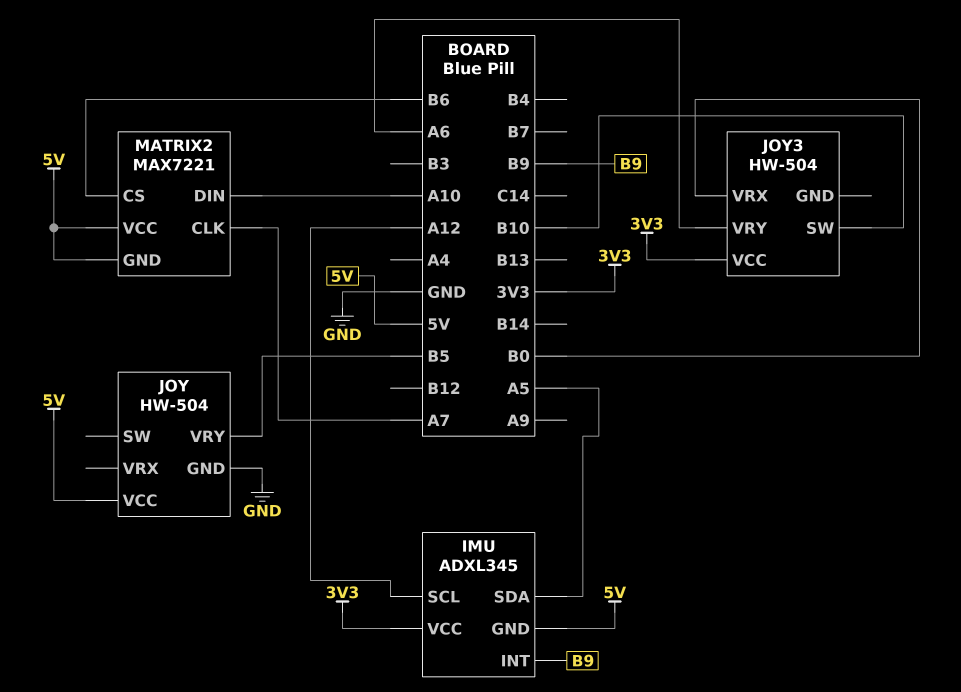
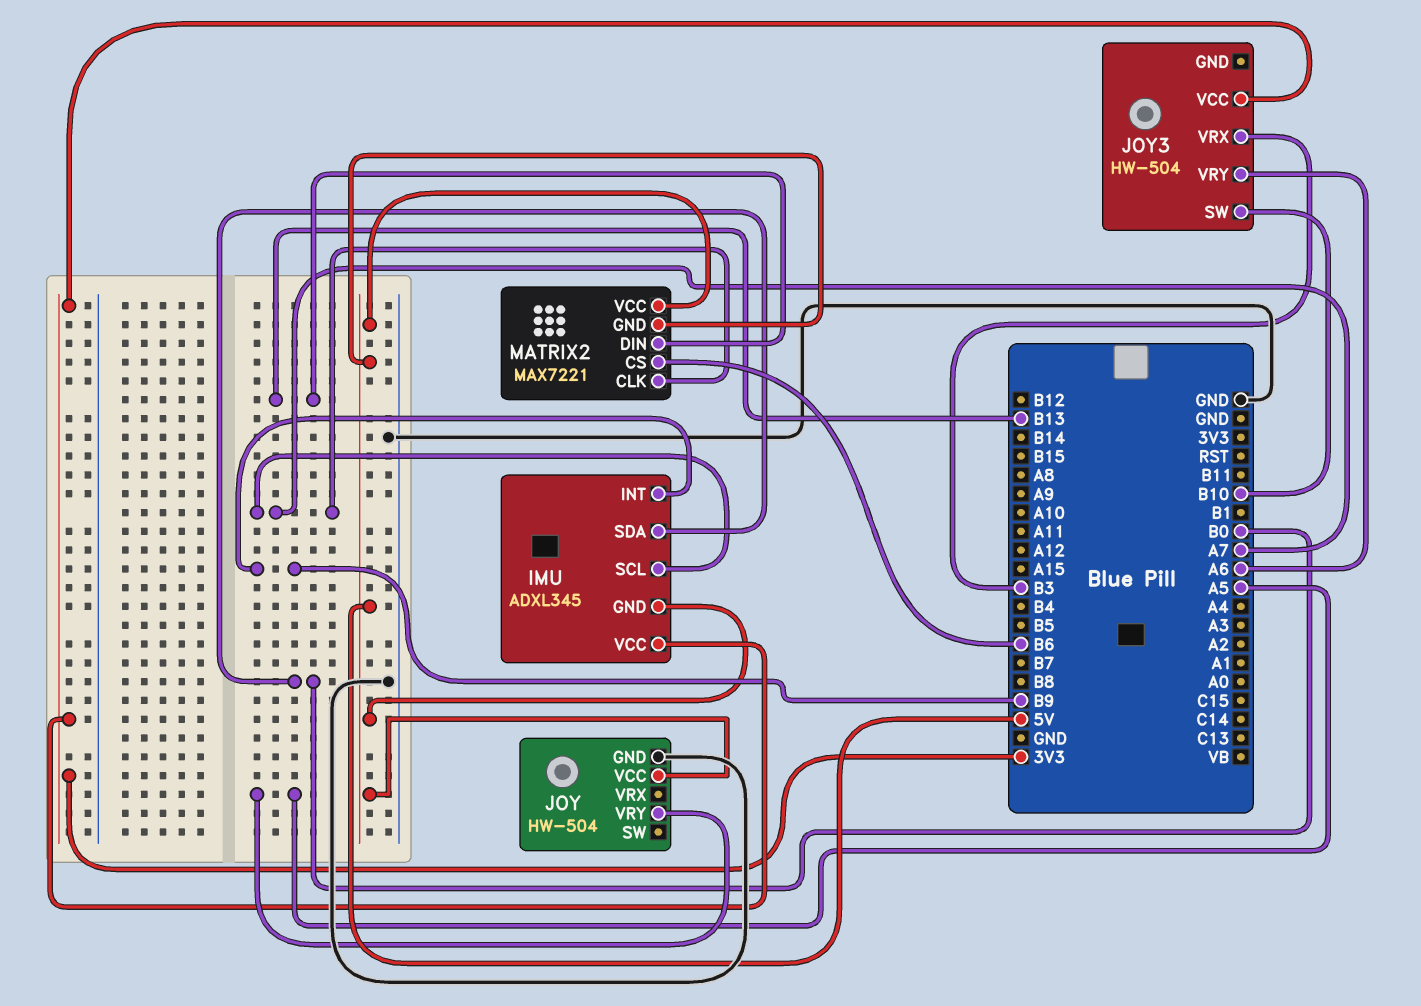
IMU pin SCL: A12 -> A7
IMU pin SDA: A5 -> B0
JOY pin VRY: B5 -> A5
JOY3 pin VRX: B0 -> B3
MATRIX2 pin DIN: A10 -> B13

